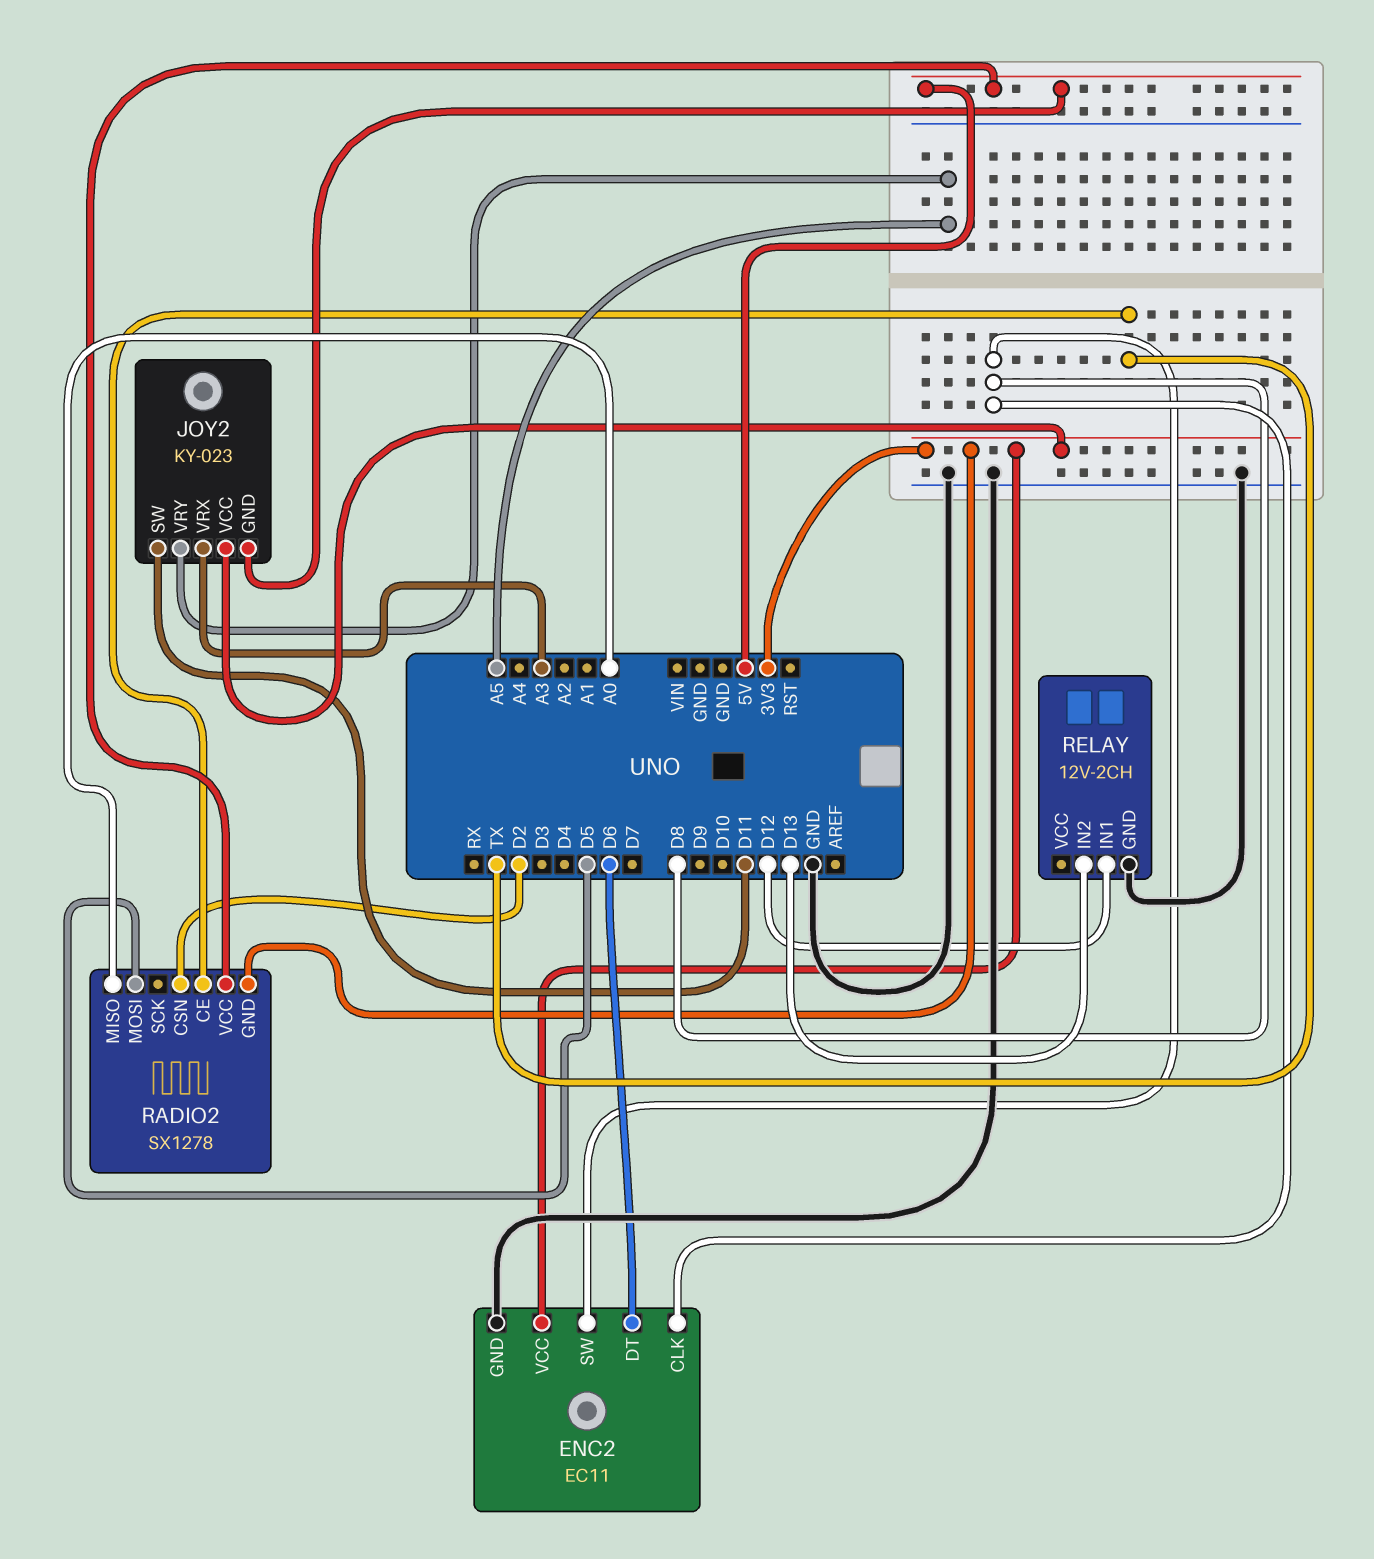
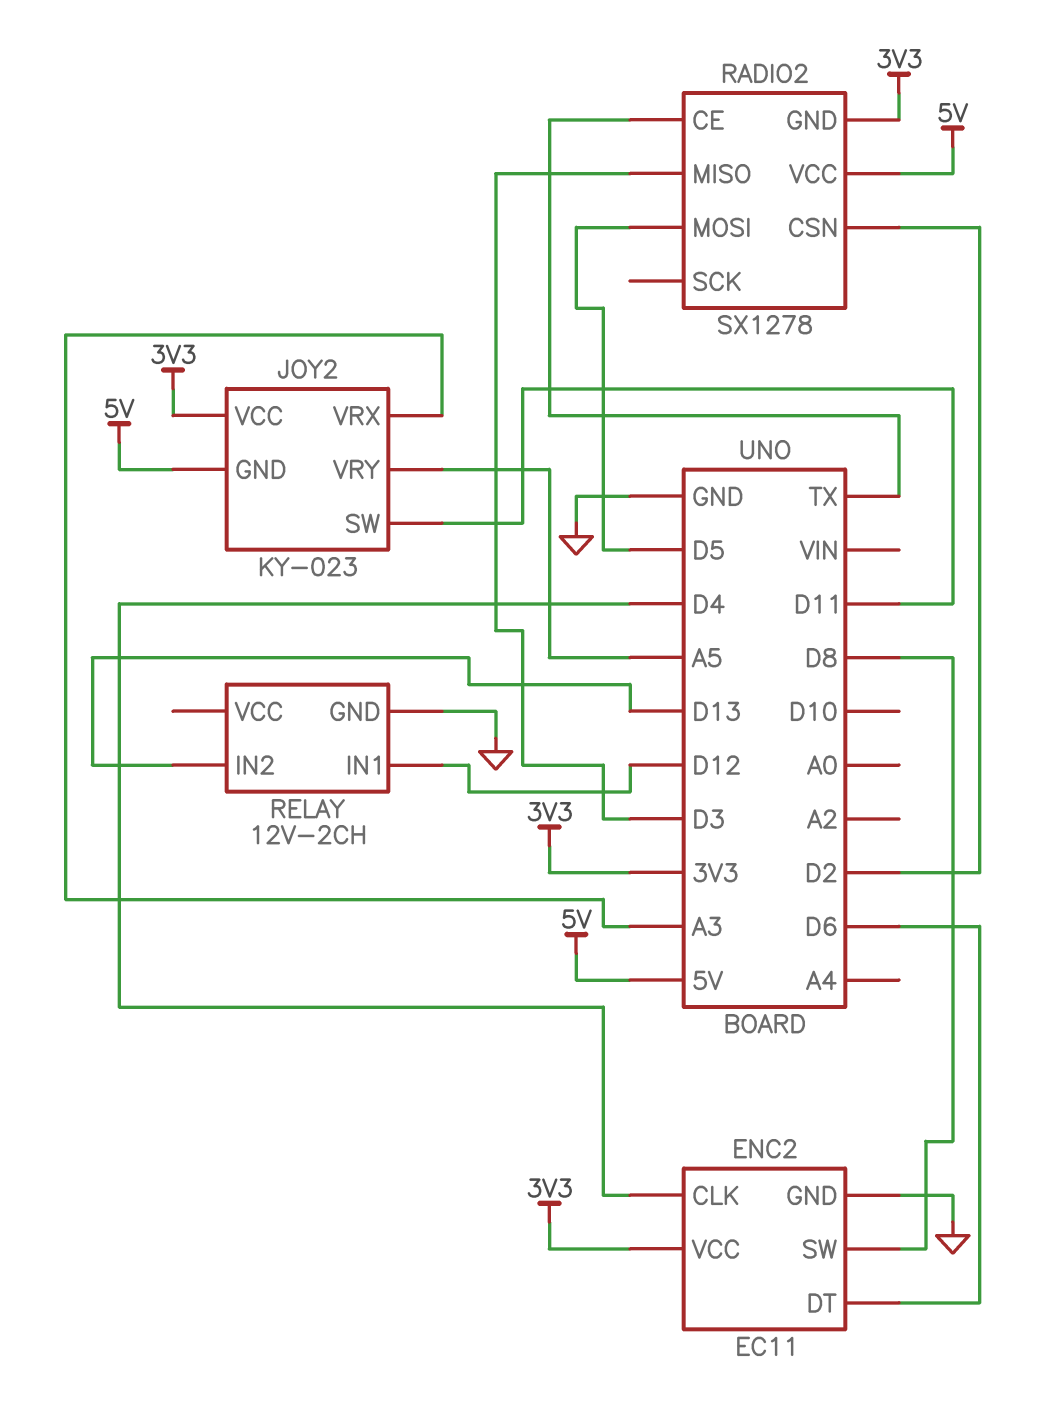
ENC2 pin CLK: D8 -> D4
RADIO2 pin MISO: A0 -> D3

